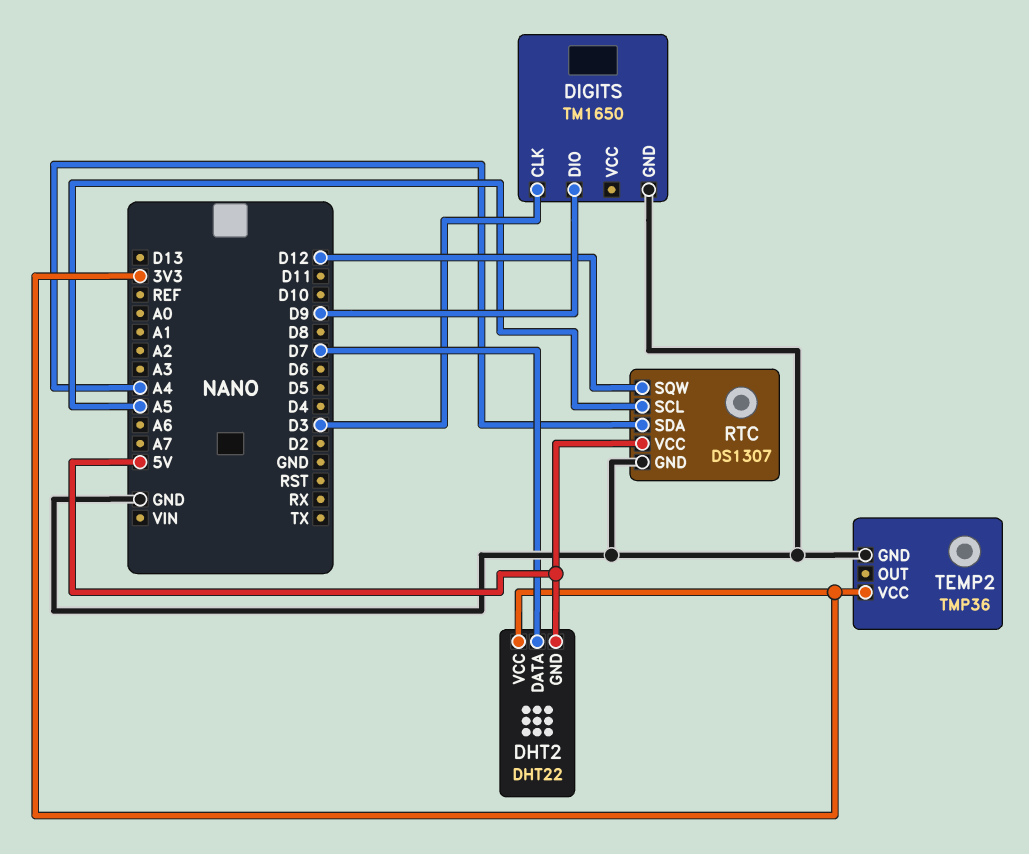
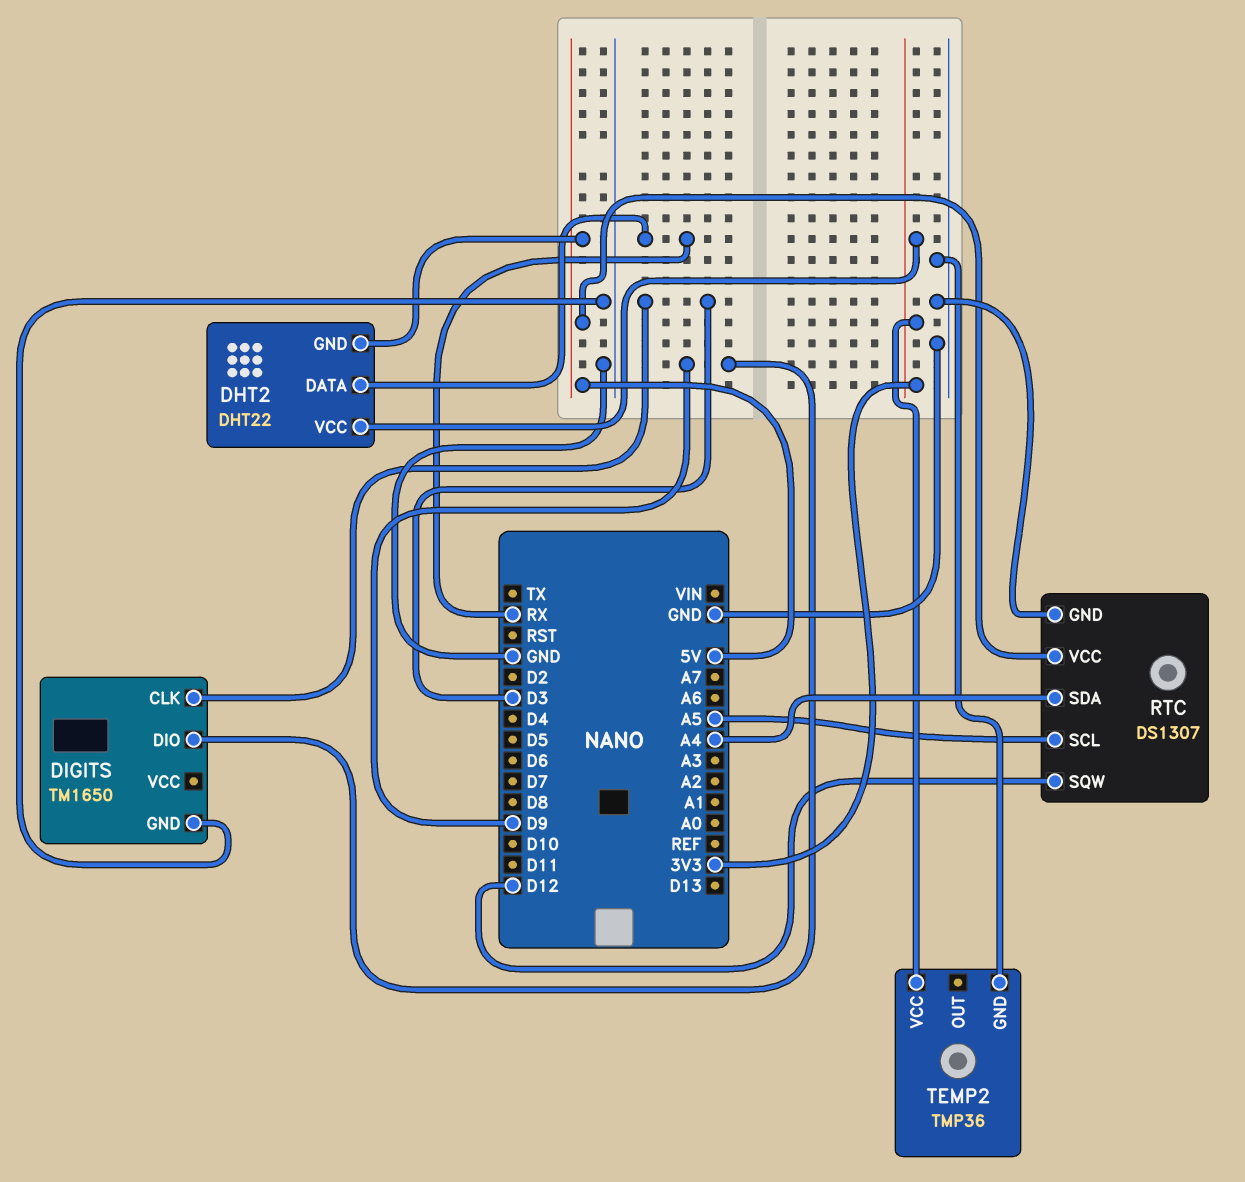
DHT2 pin DATA: D7 -> RX

